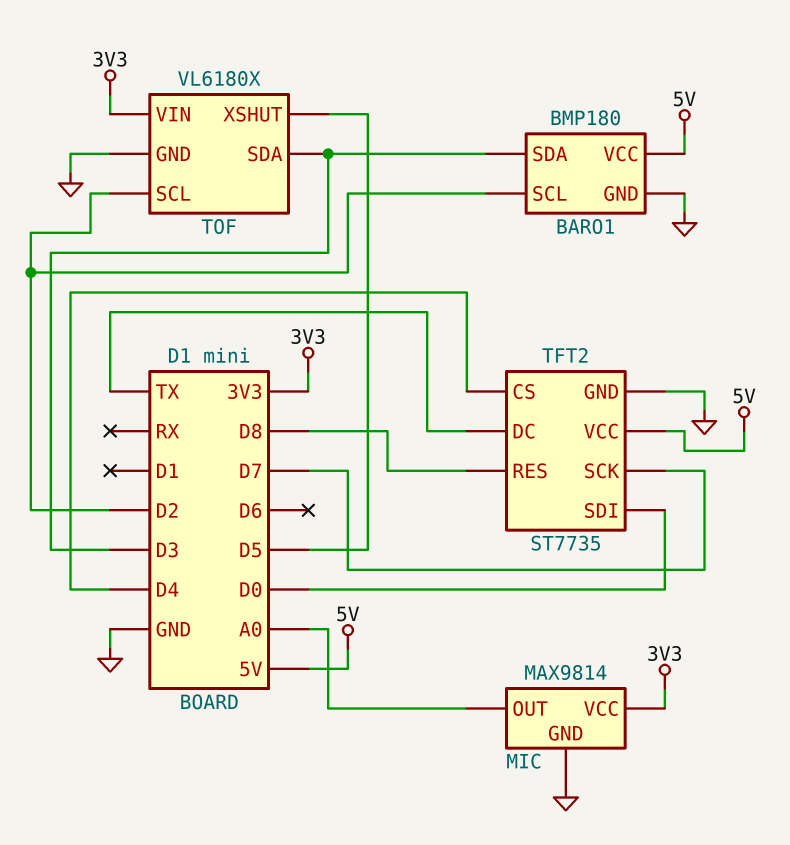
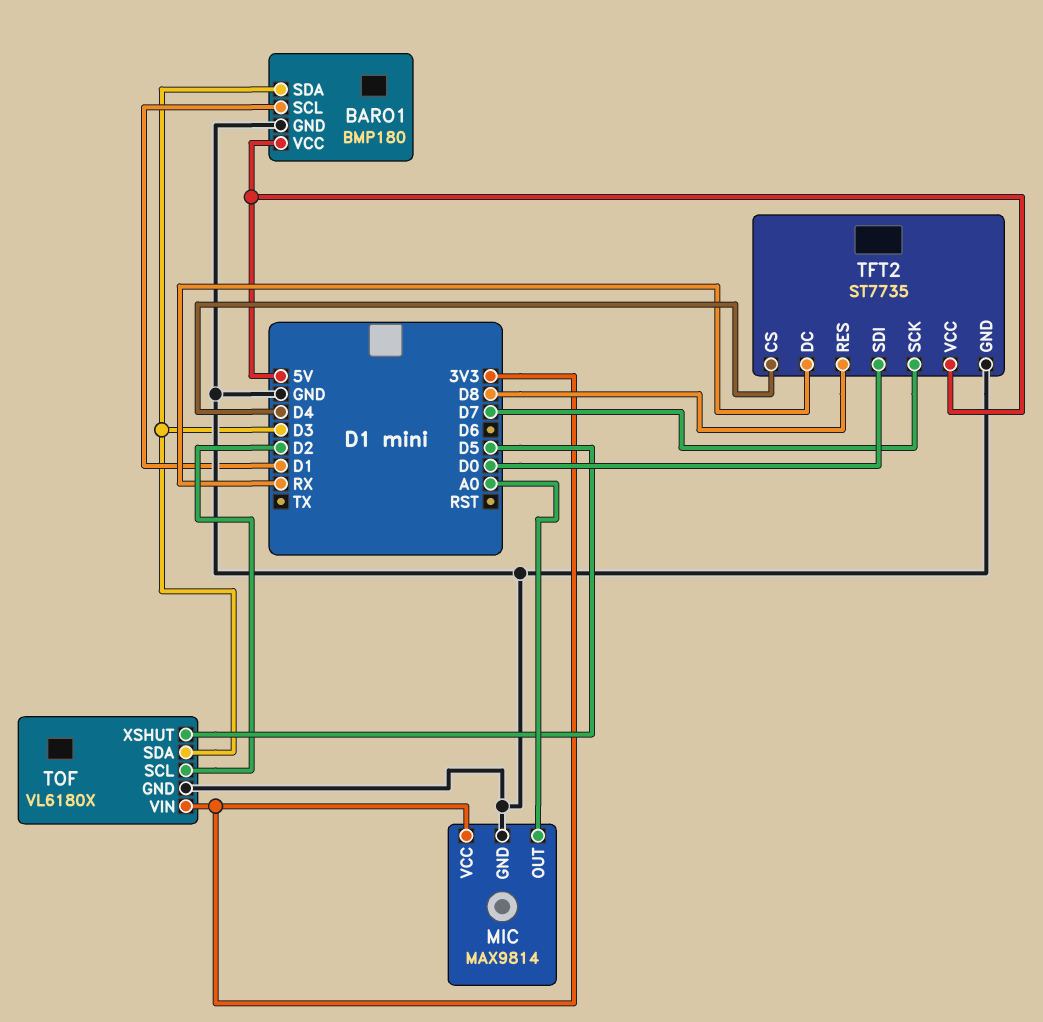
BARO1 pin SCL: D2 -> D1
TFT2 pin DC: TX -> RX

